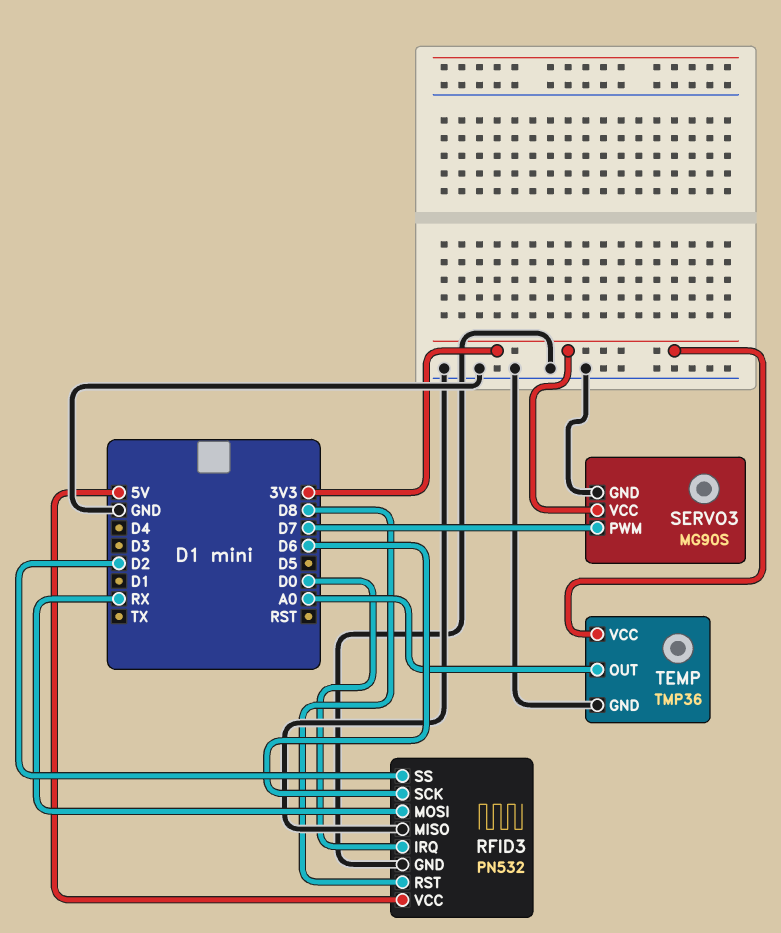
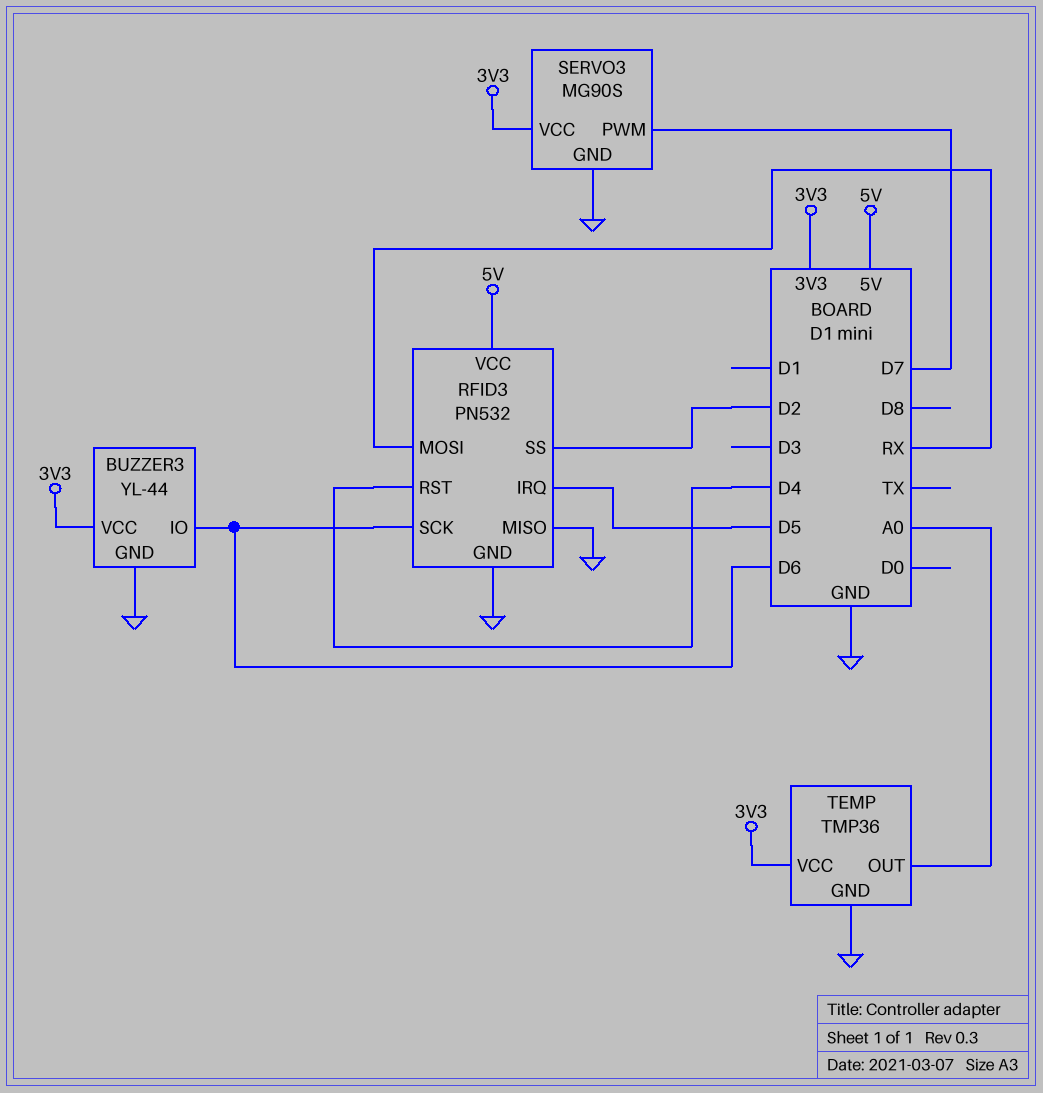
BUZZER3: none -> YL-44
BUZZER3 pin GND: none -> GND
BUZZER3 pin IO: none -> D6
BUZZER3 pin VCC: none -> 3V3
RFID3 pin IRQ: D0 -> D5
RFID3 pin RST: D8 -> D4

